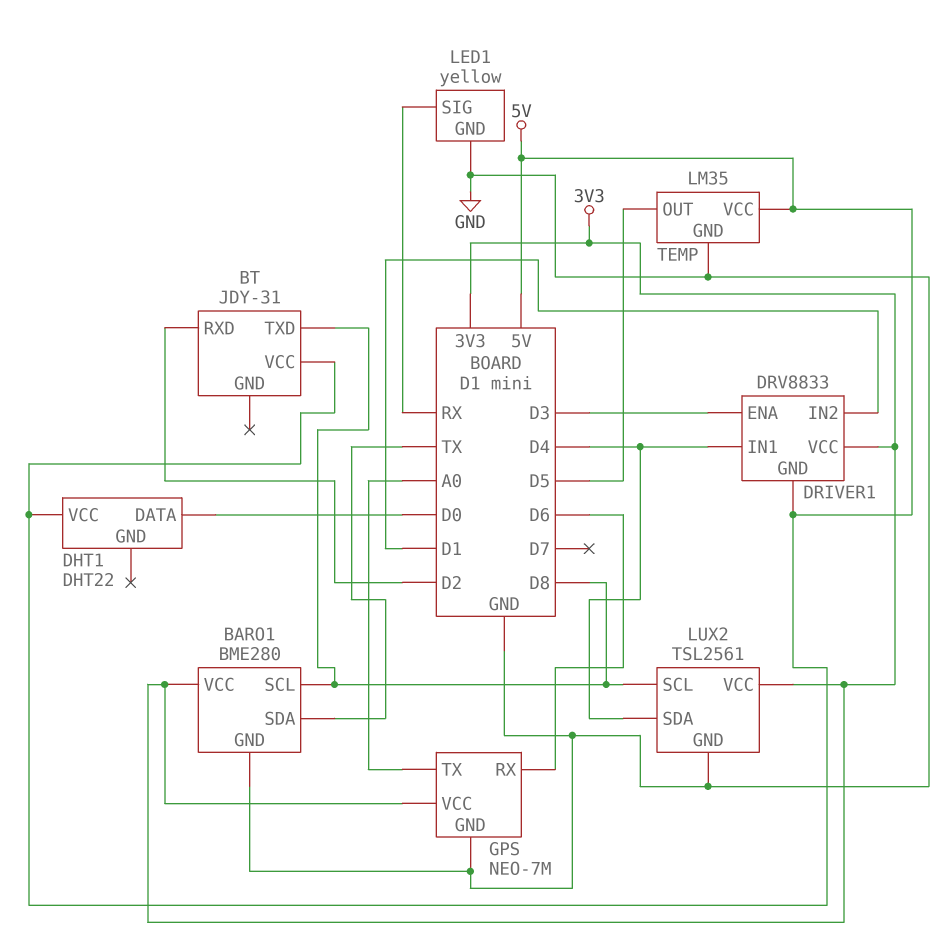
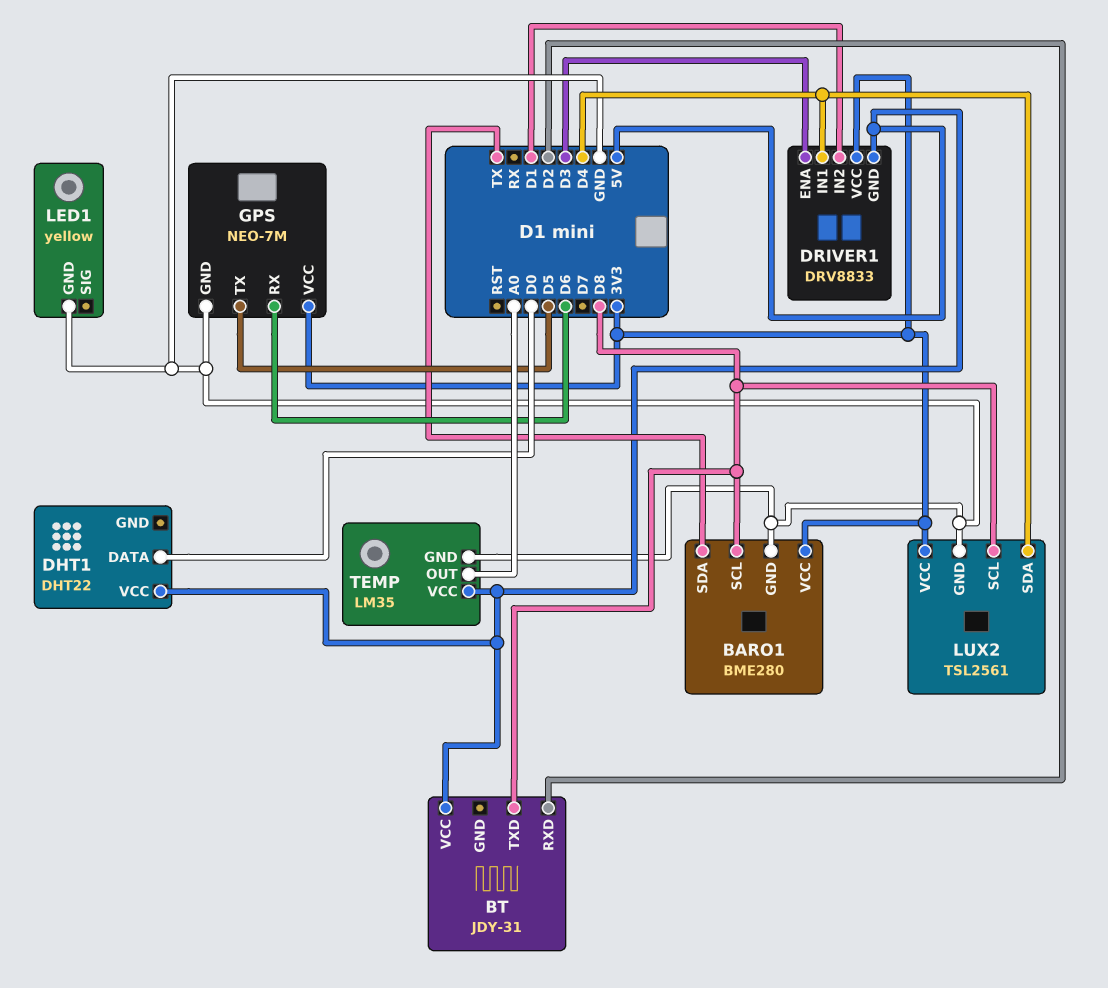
GPS pin TX: A0 -> D5
LED1 pin SIG: RX -> none
TEMP pin OUT: D5 -> A0

